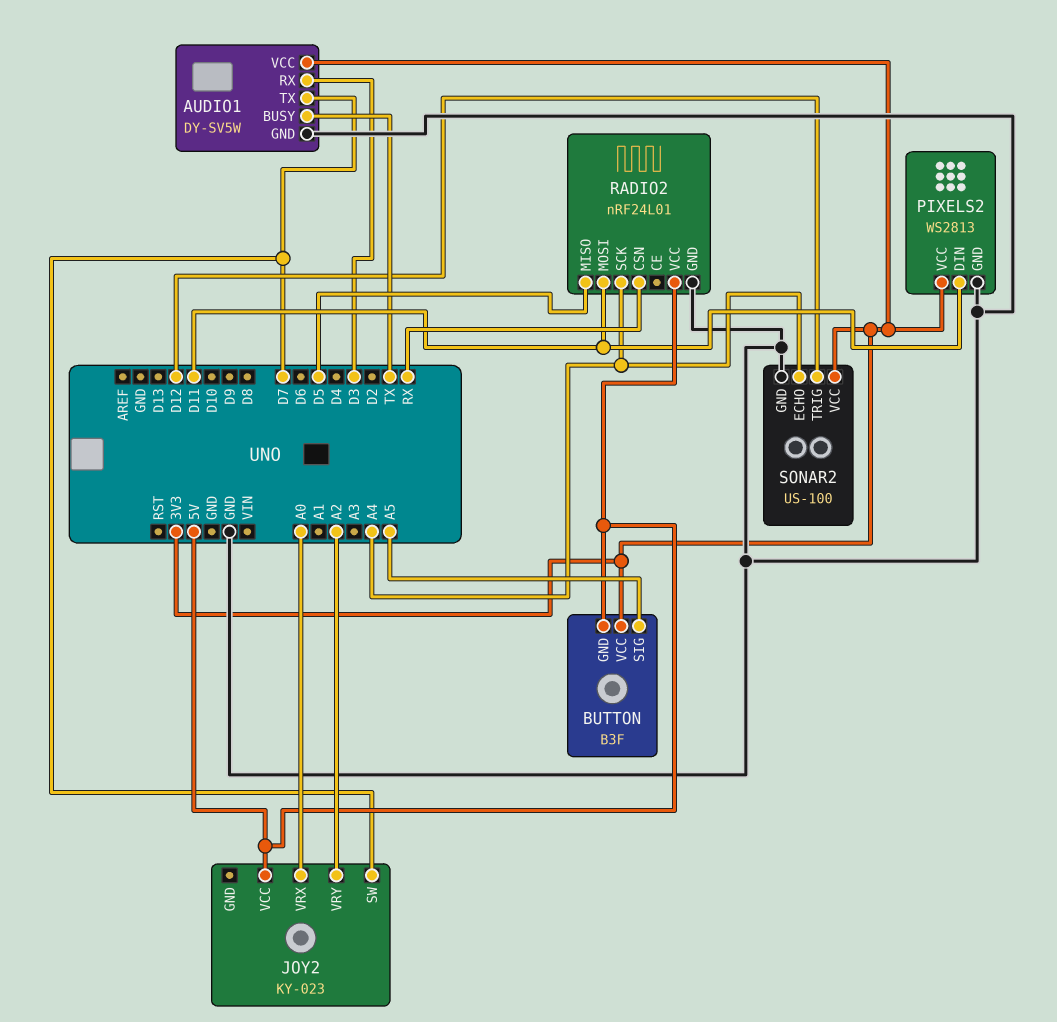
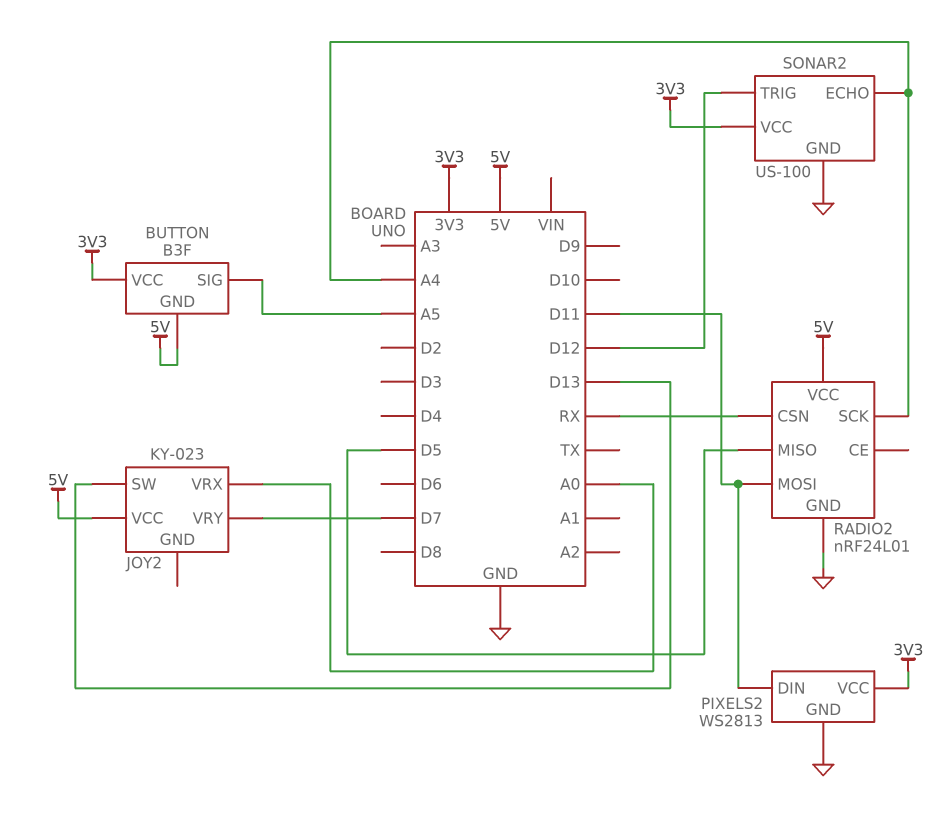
AUDIO1: DY-SV5W -> none
AUDIO1 pin BUSY: TX -> none
AUDIO1 pin GND: GND -> none
AUDIO1 pin RX: D3 -> none
AUDIO1 pin TX: D7 -> none
AUDIO1 pin VCC: 3V3 -> none
JOY2 pin SW: D7 -> D13
JOY2 pin VRY: A2 -> D7

